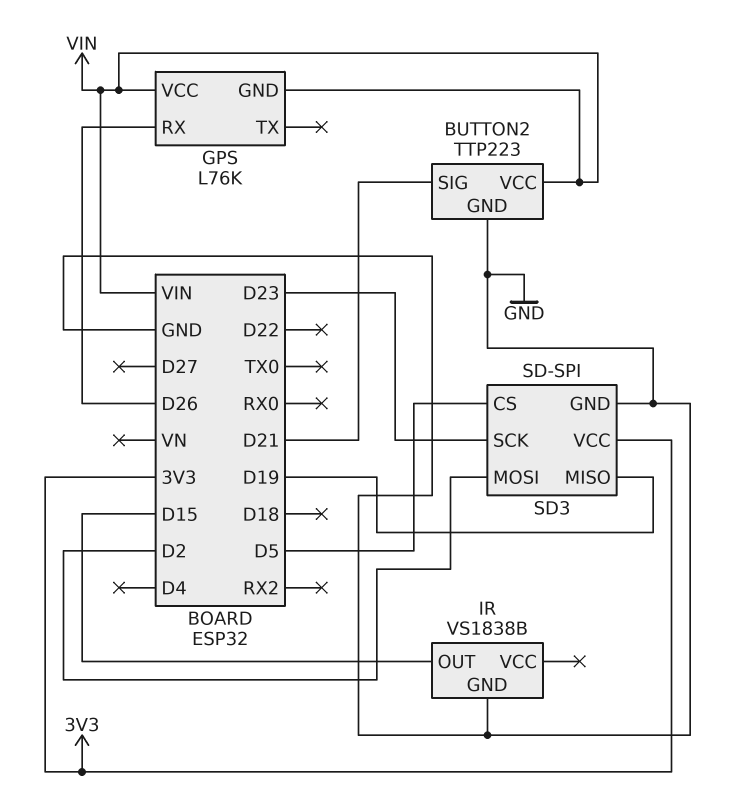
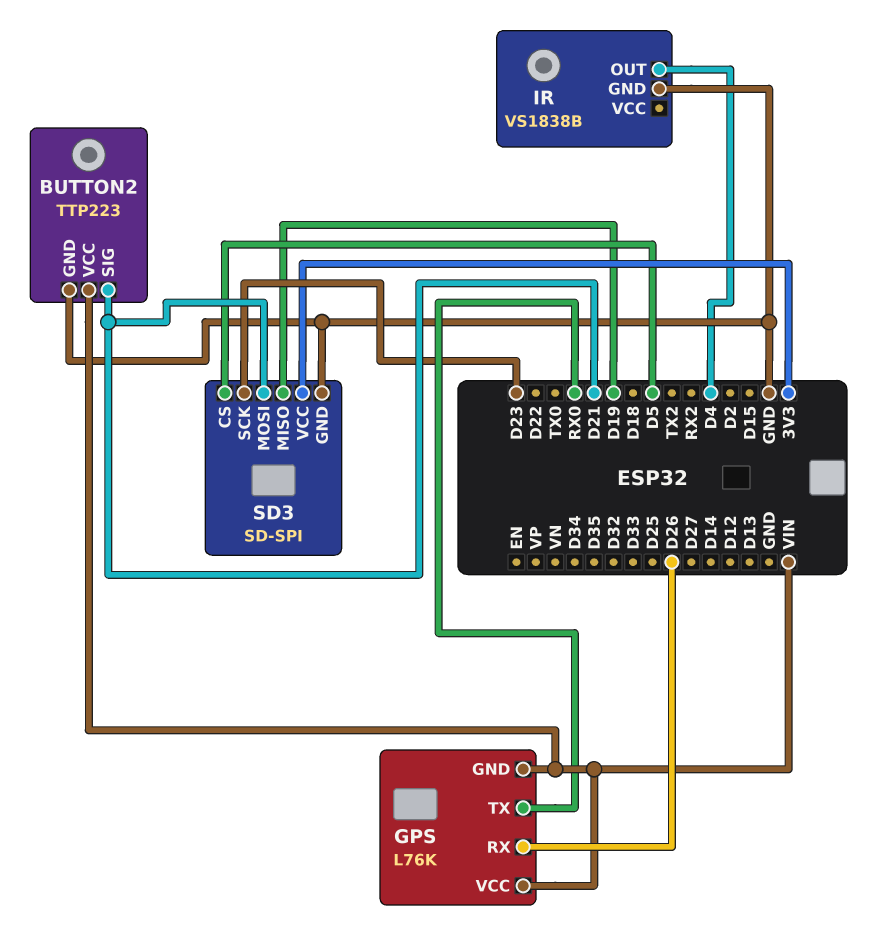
GPS pin TX: none -> RX0
IR pin OUT: D15 -> D4
SD3 pin MOSI: D2 -> D21

